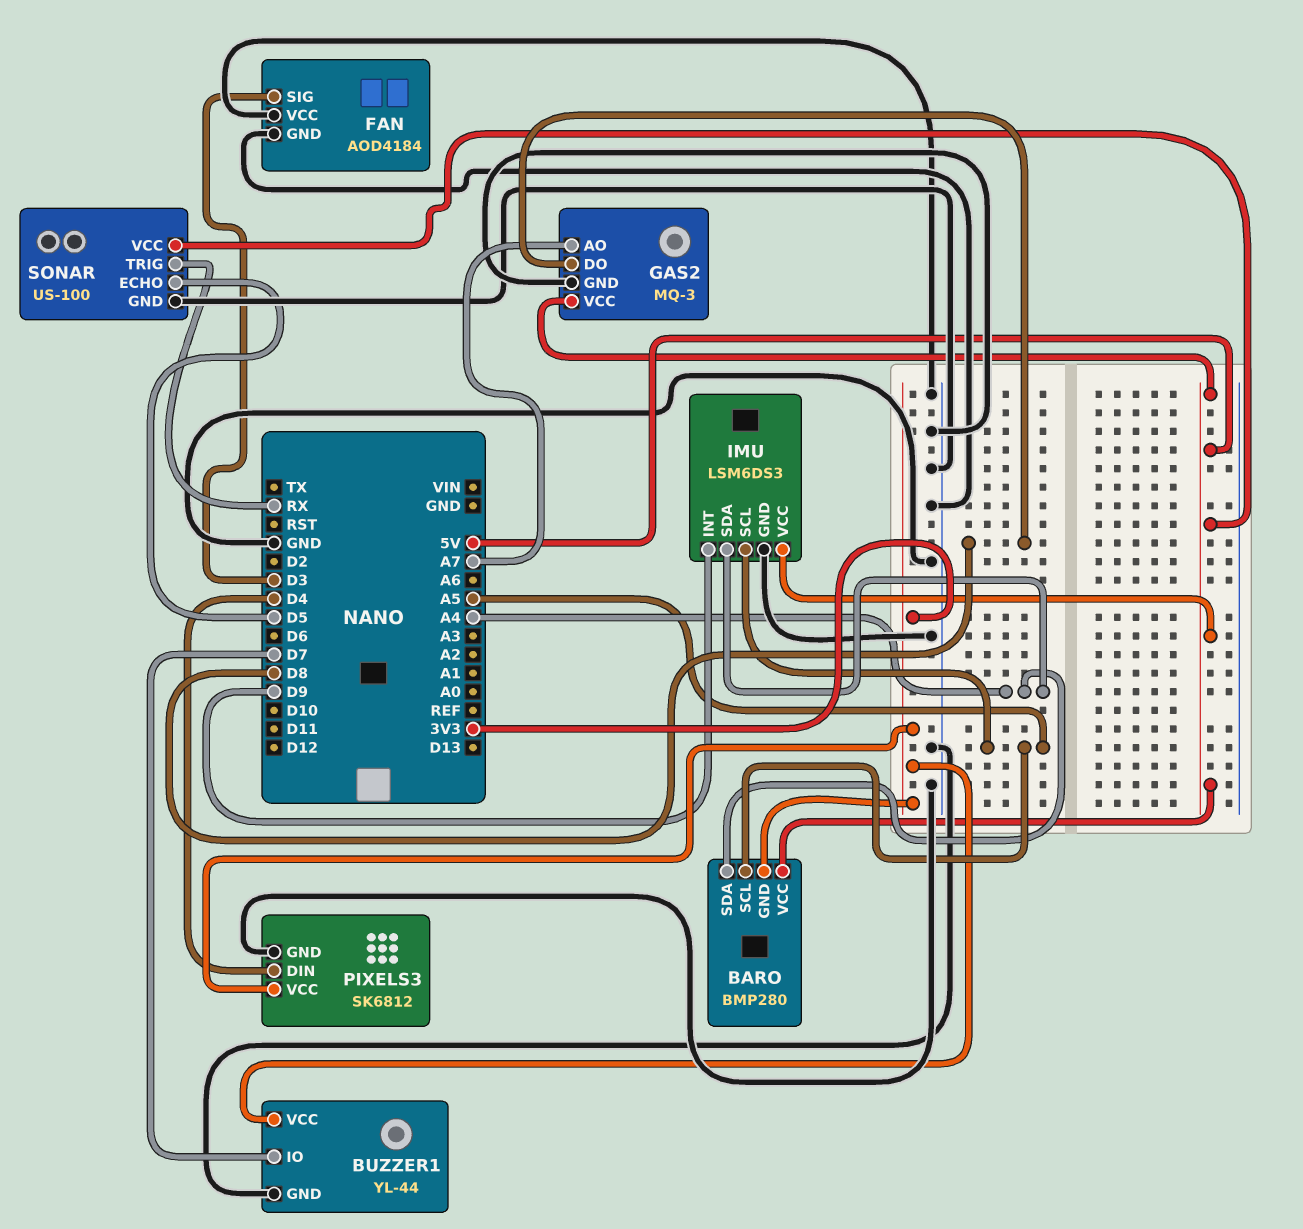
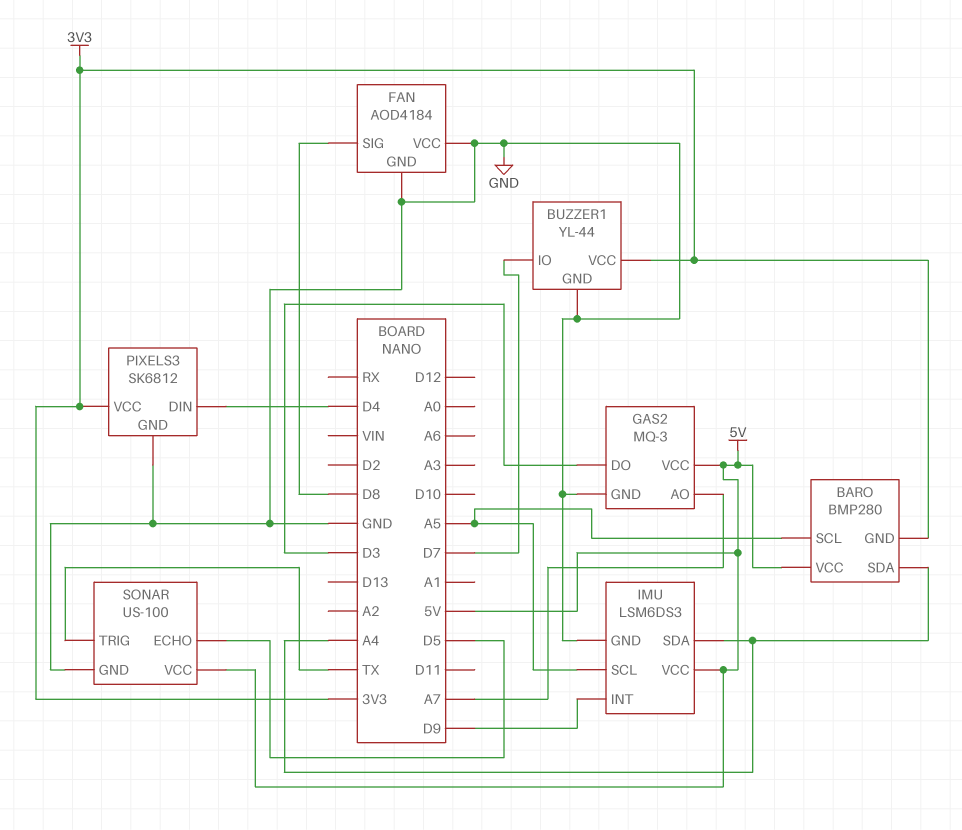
FAN pin SIG: D3 -> D8
GAS2 pin DO: D8 -> D3
SONAR pin TRIG: RX -> TX

